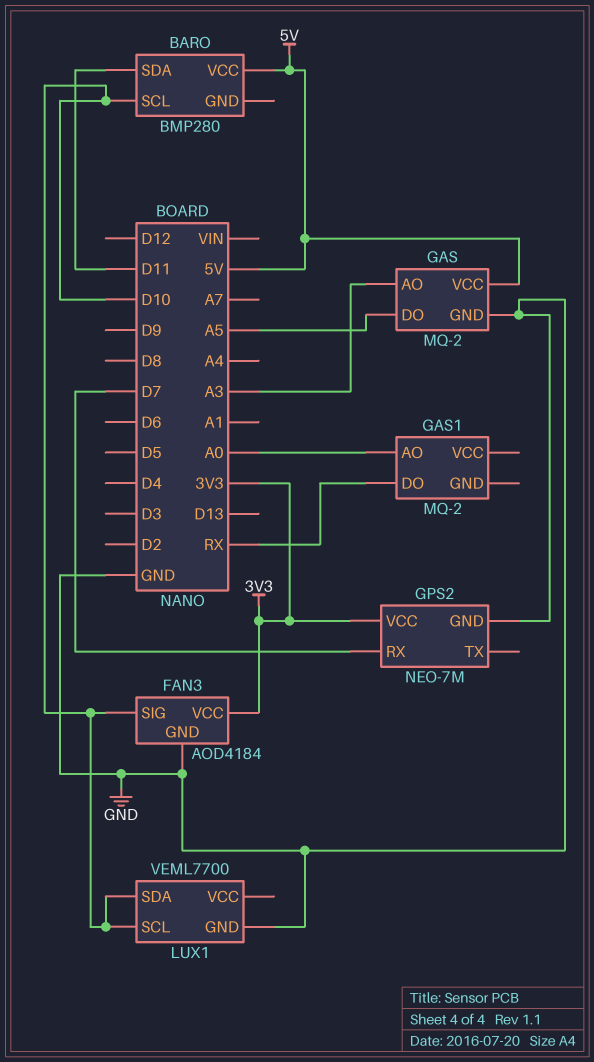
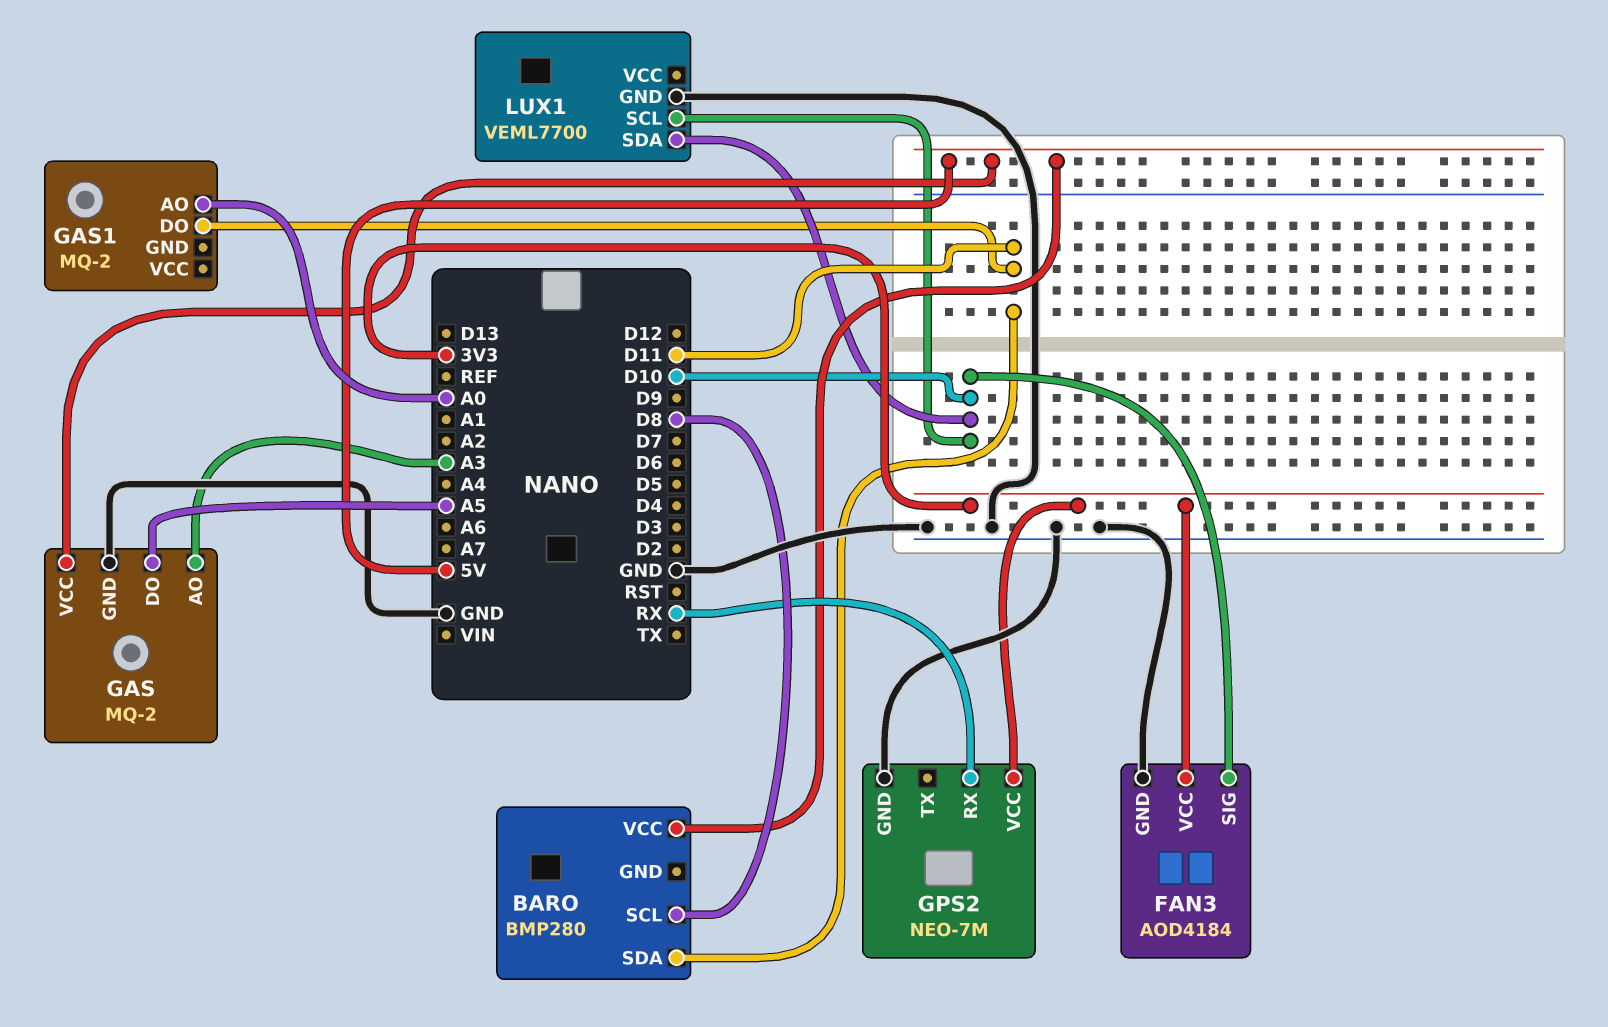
BARO pin SCL: D10 -> D8
GAS1 pin DO: RX -> D11
GPS2 pin RX: D7 -> RX

